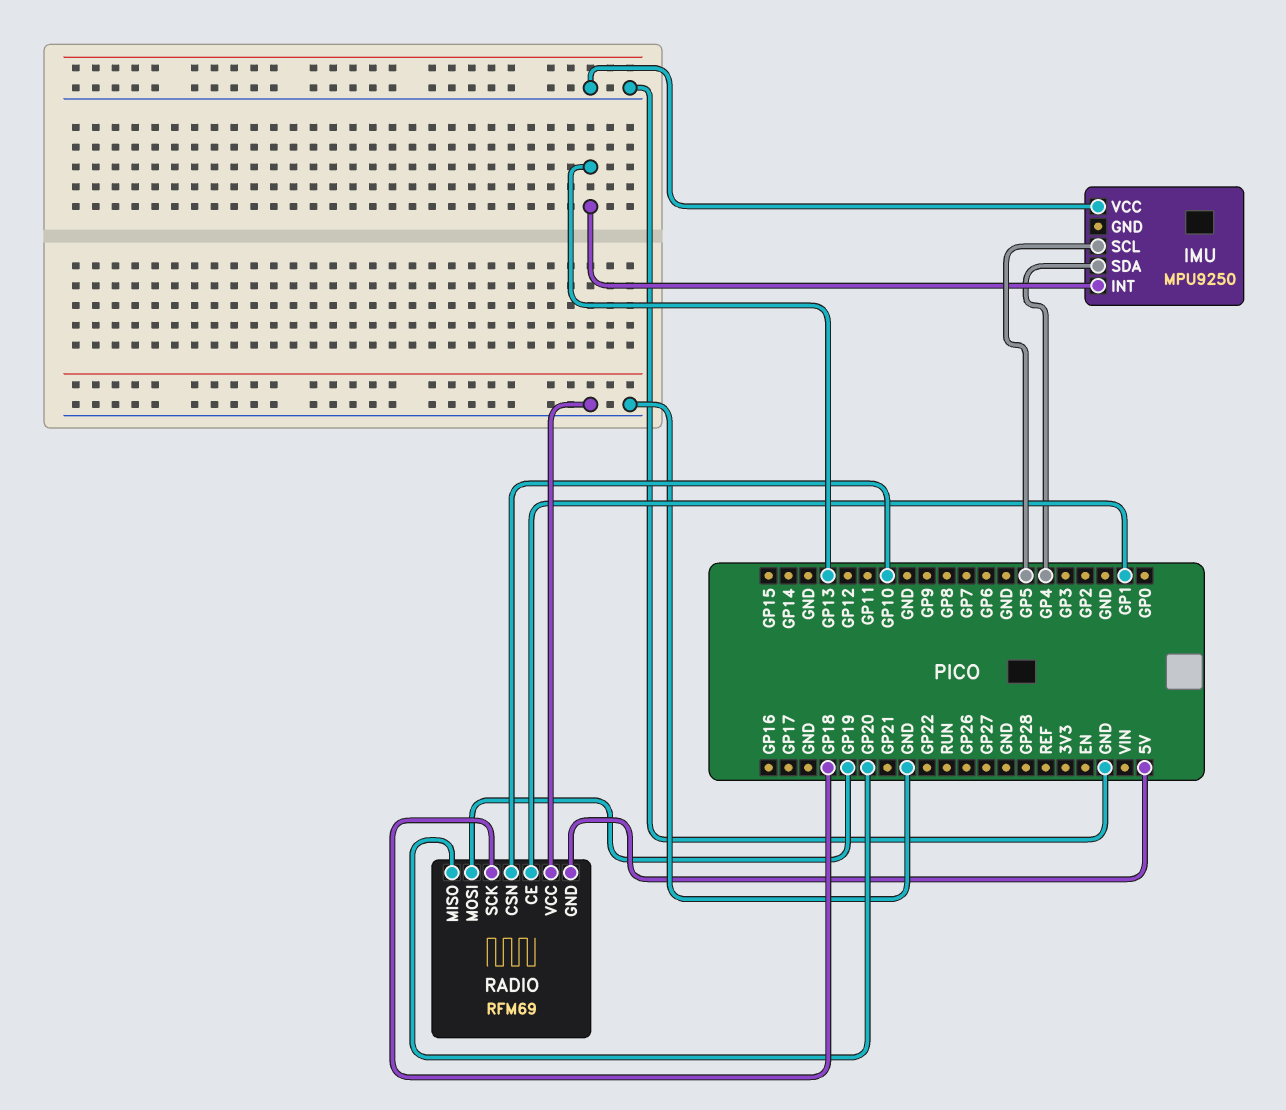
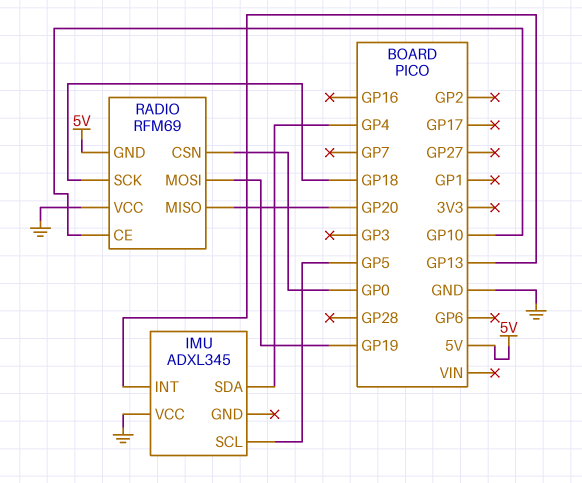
IMU: MPU9250 -> ADXL345
RADIO pin CE: GP1 -> GP10
RADIO pin CSN: GP10 -> GP0

